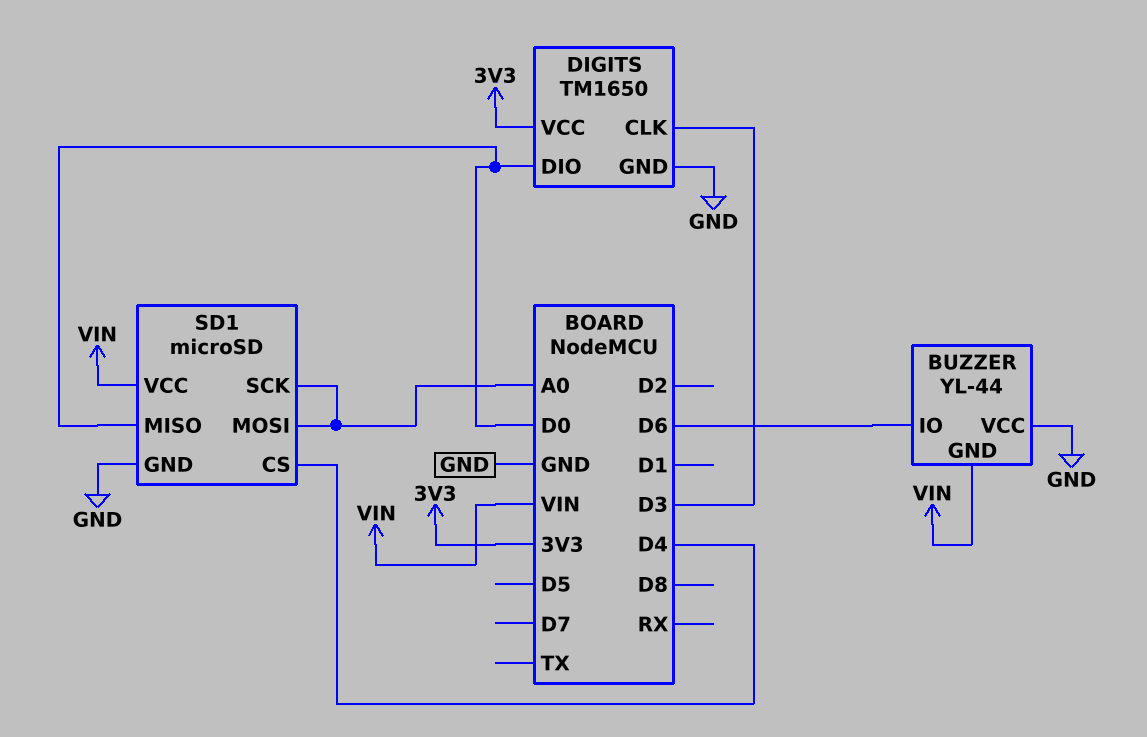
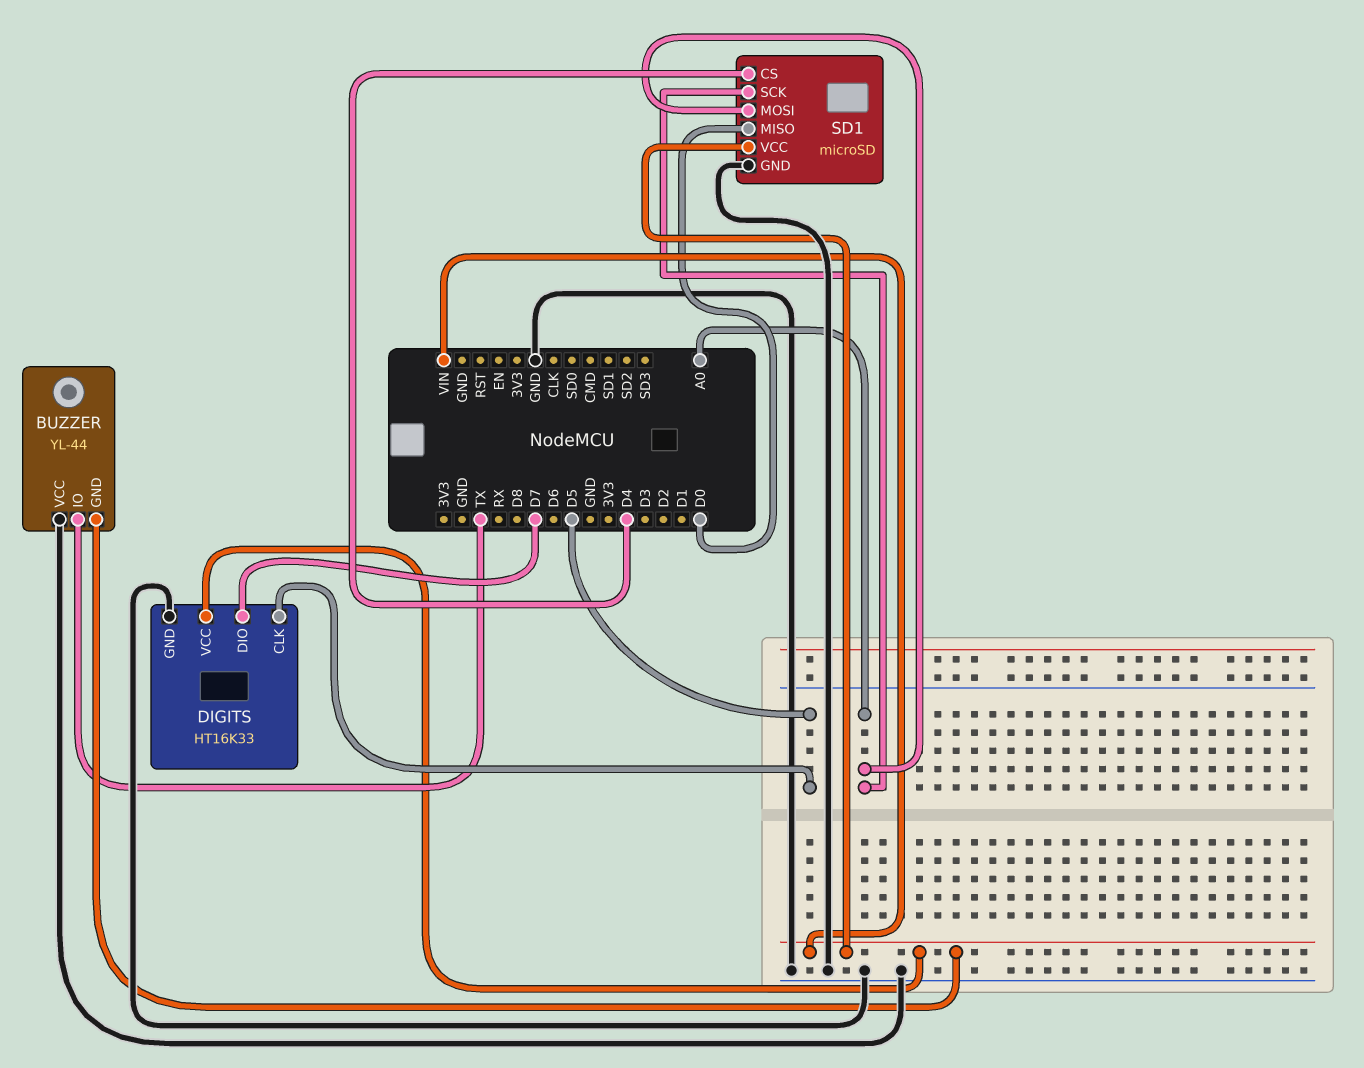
BUZZER pin IO: D6 -> TX
DIGITS: TM1650 -> HT16K33
DIGITS pin CLK: D3 -> D5
DIGITS pin DIO: D0 -> D7
DIGITS pin VCC: 3V3 -> VIN

